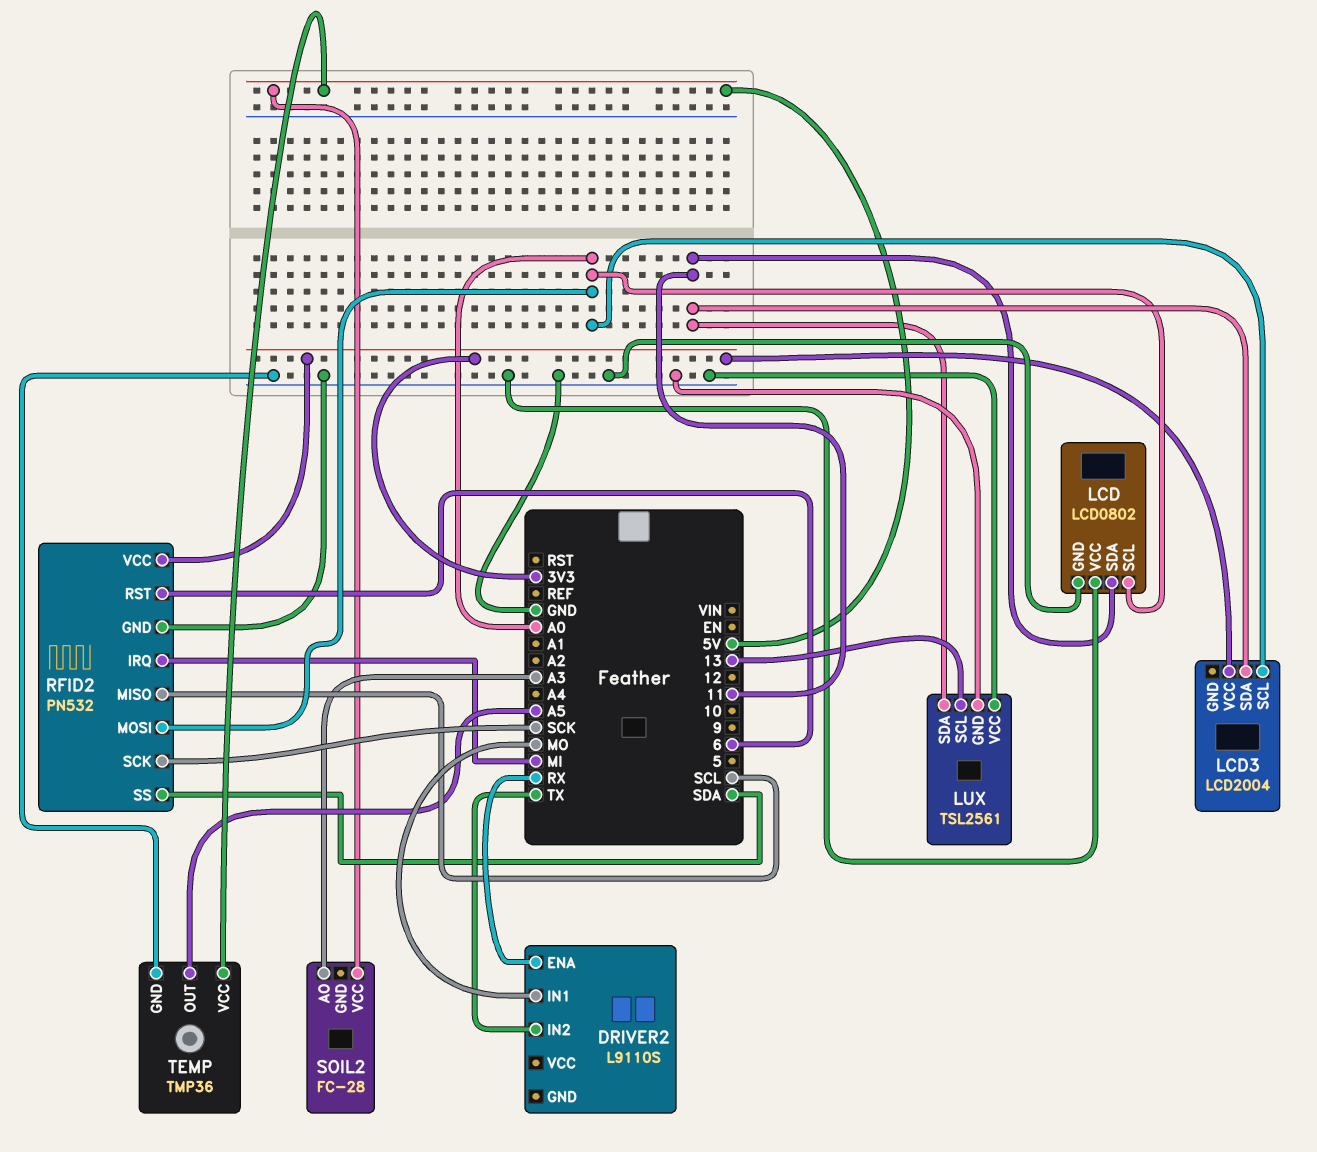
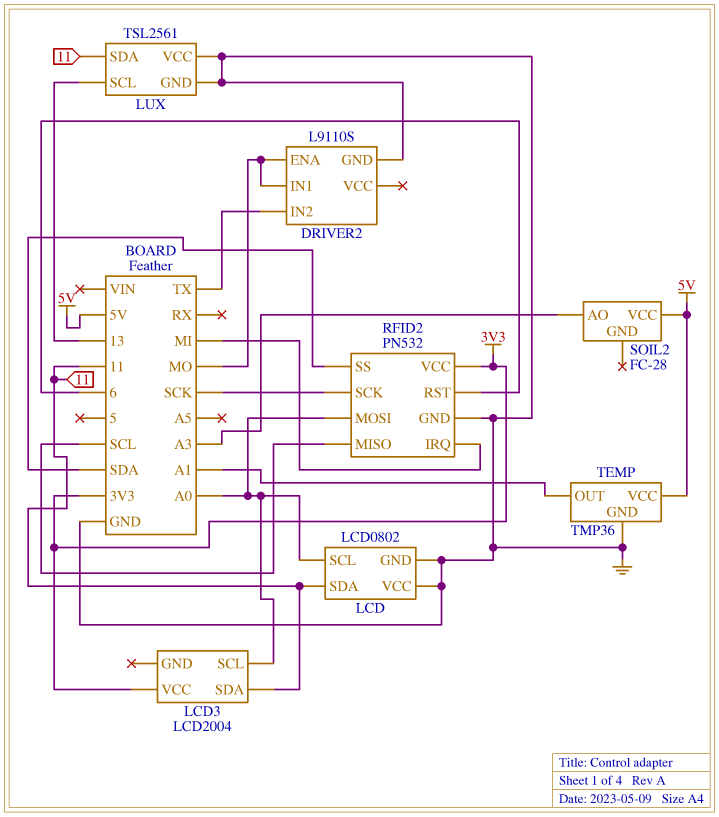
DRIVER2 pin ENA: RX -> MO
DRIVER2 pin GND: none -> GND
TEMP pin OUT: A5 -> A1

